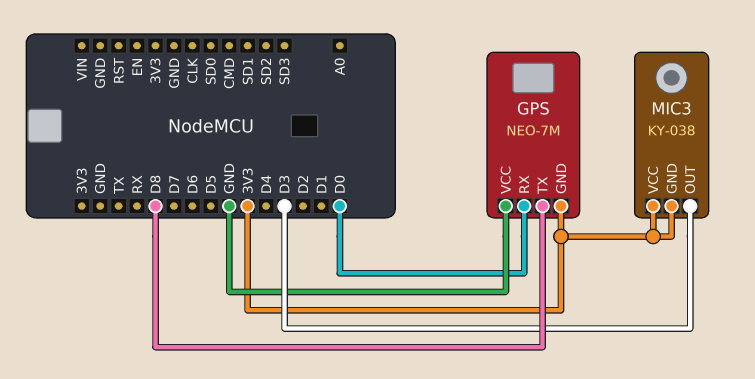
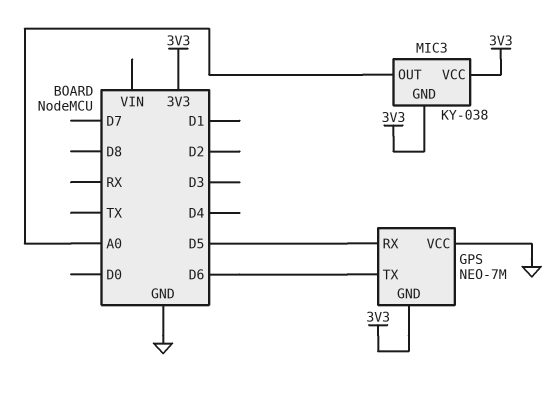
GPS pin RX: D0 -> D5
GPS pin TX: D8 -> D6
MIC3 pin OUT: D3 -> A0

